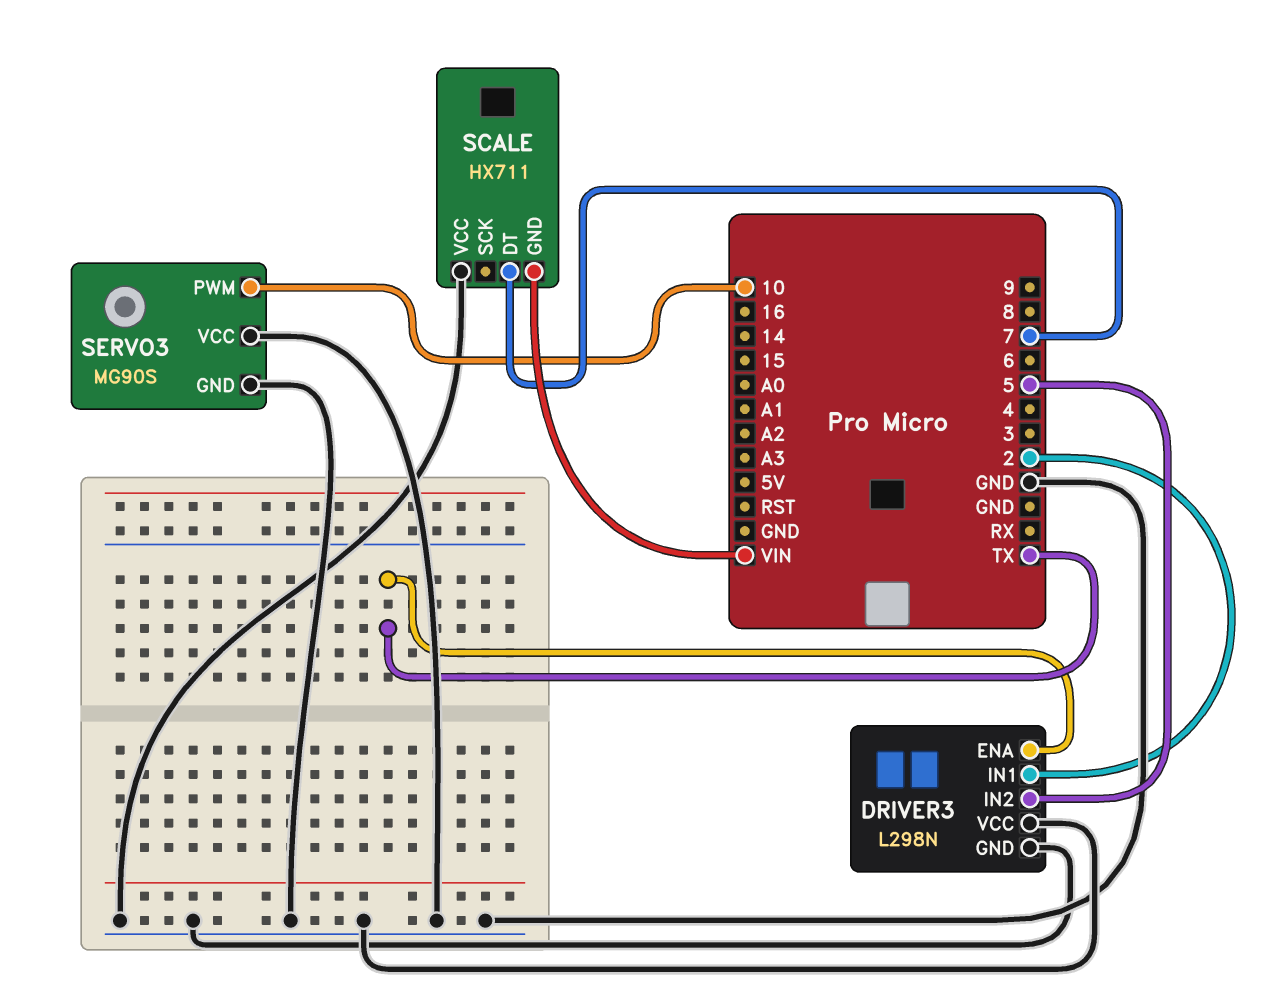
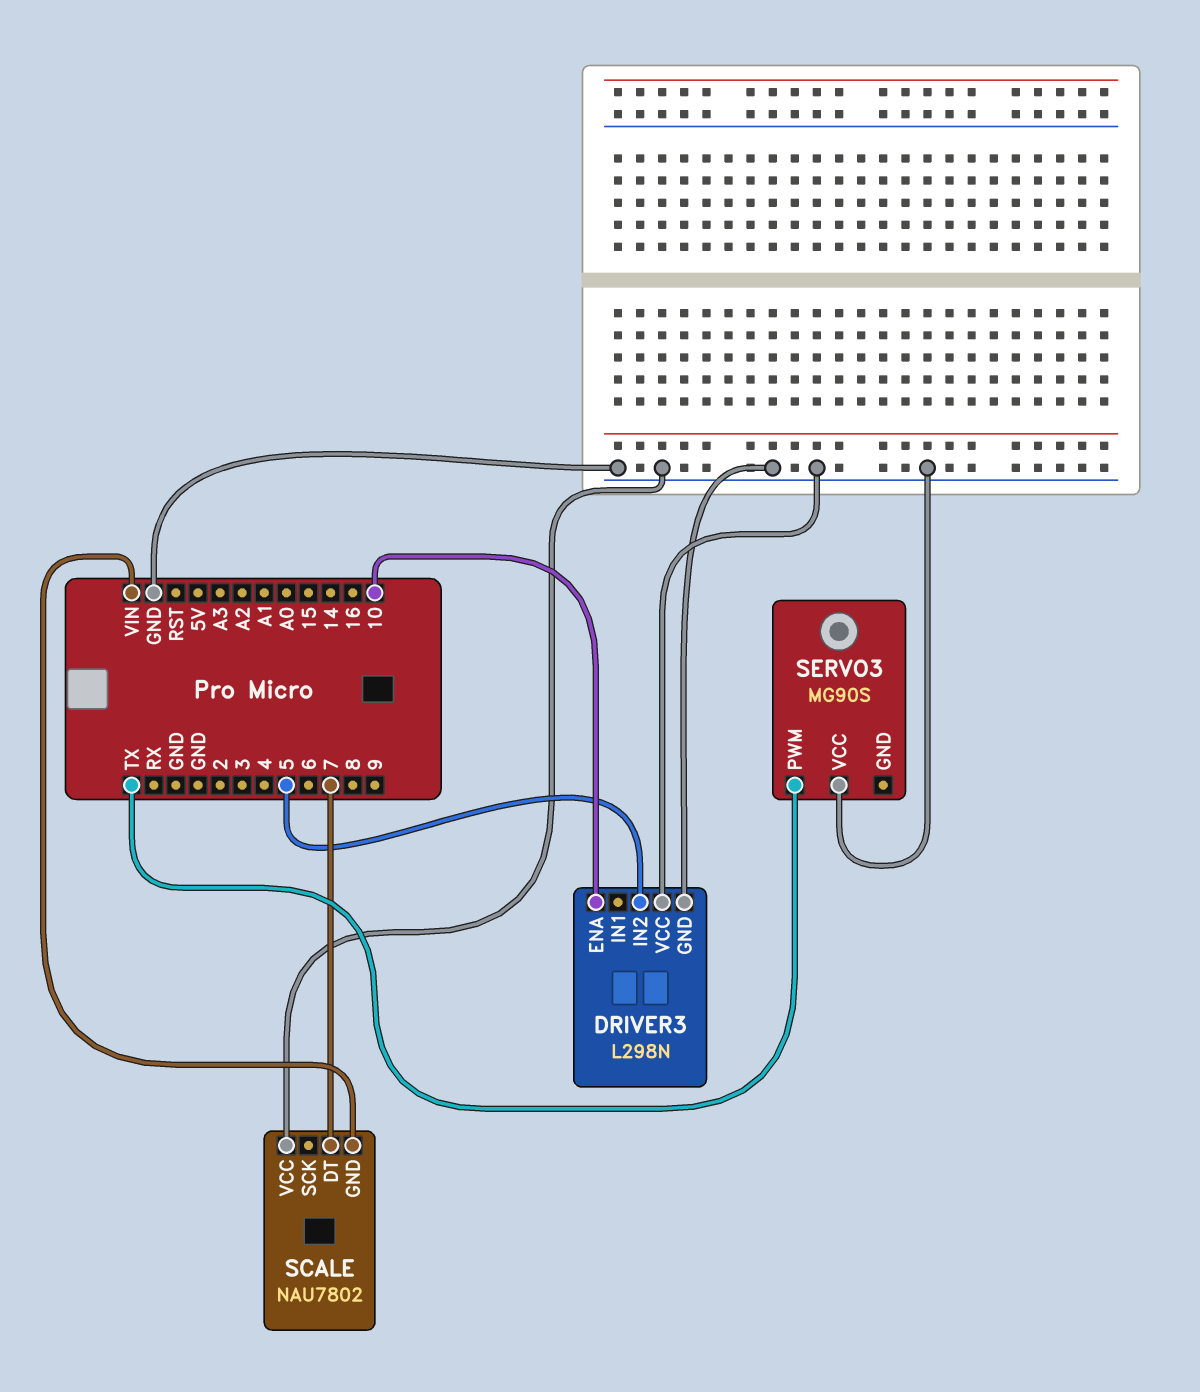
DRIVER3 pin ENA: TX -> 10
DRIVER3 pin IN1: 2 -> none
SCALE: HX711 -> NAU7802
SERVO3 pin GND: GND -> none
SERVO3 pin PWM: 10 -> TX

